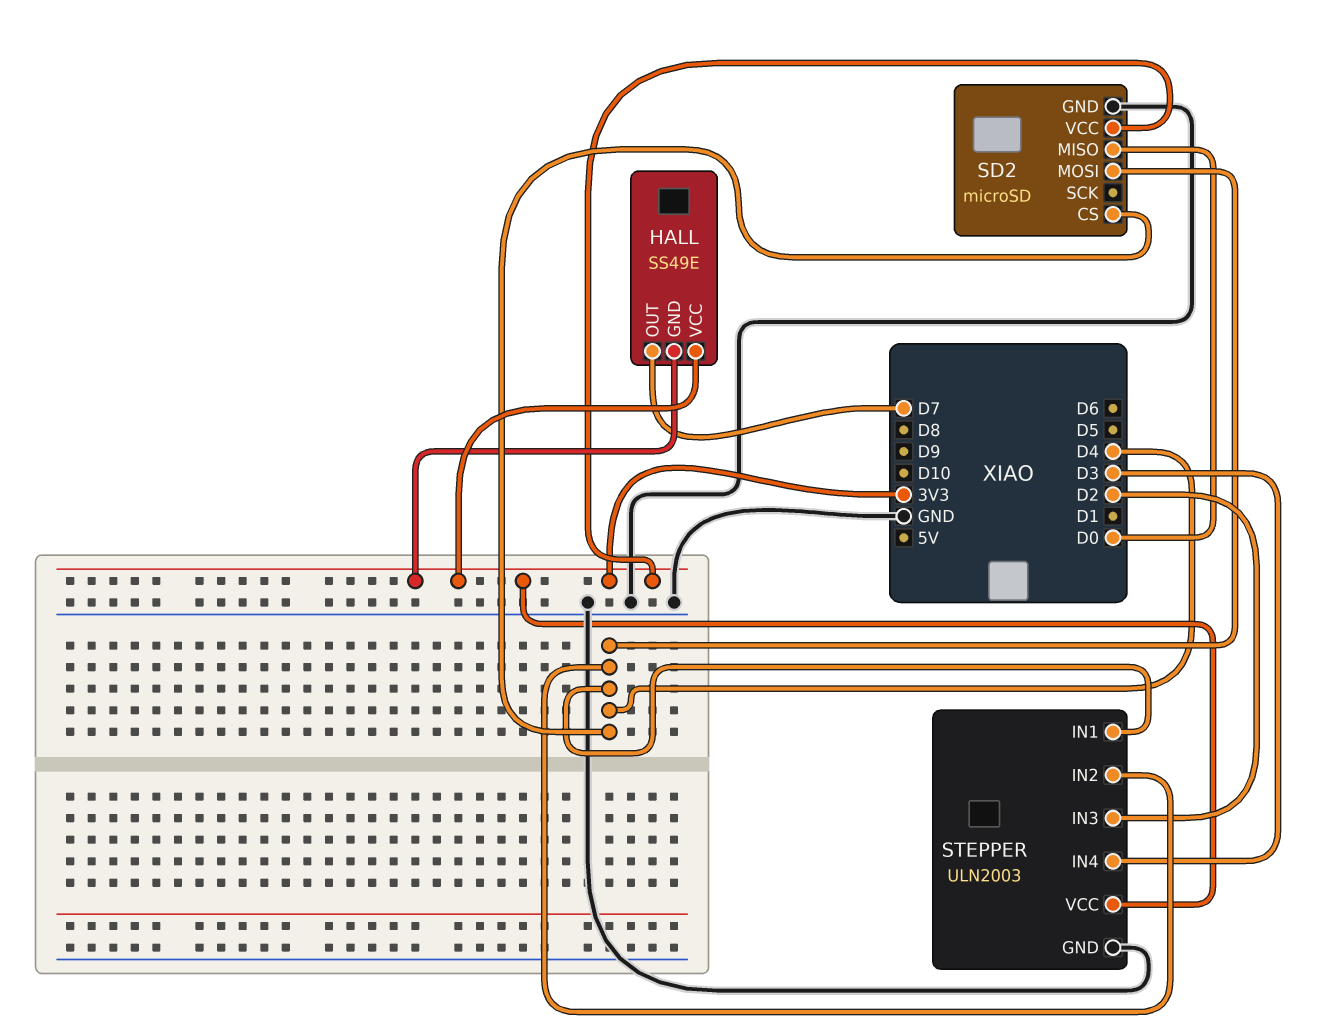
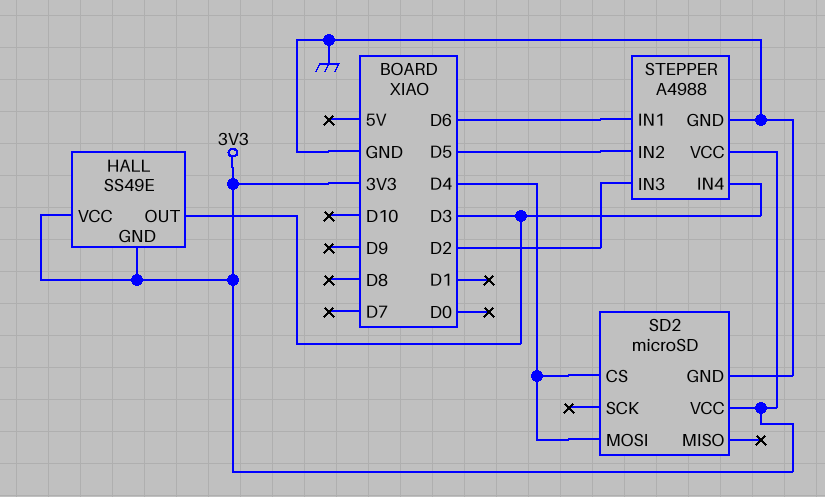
HALL pin OUT: D7 -> D3
SD2 pin MISO: D0 -> none
STEPPER: ULN2003 -> A4988
STEPPER pin IN1: D4 -> D6
STEPPER pin IN2: D4 -> D5

